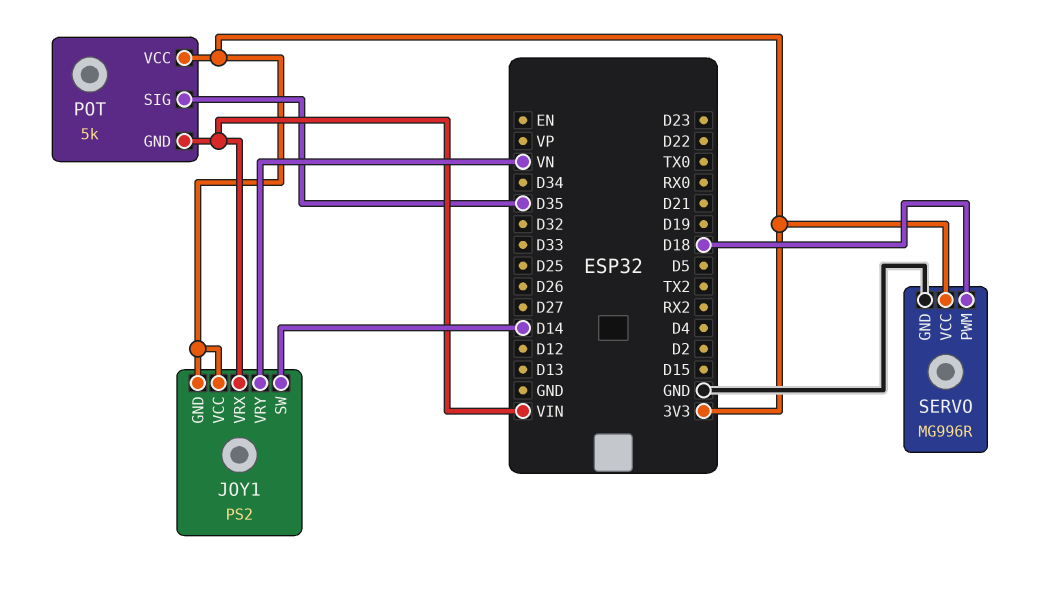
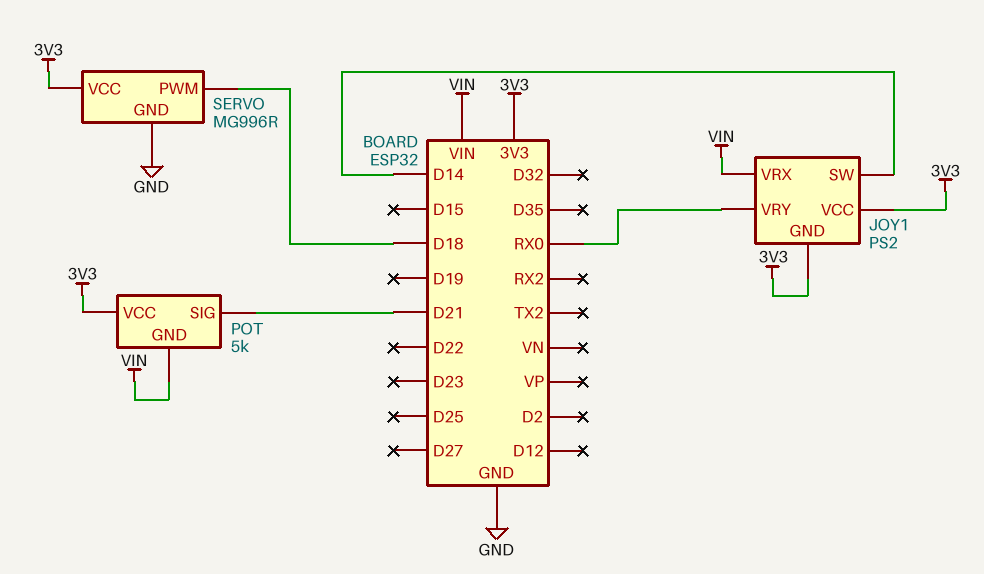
JOY1 pin VRY: VN -> RX0
POT pin SIG: D35 -> D21

